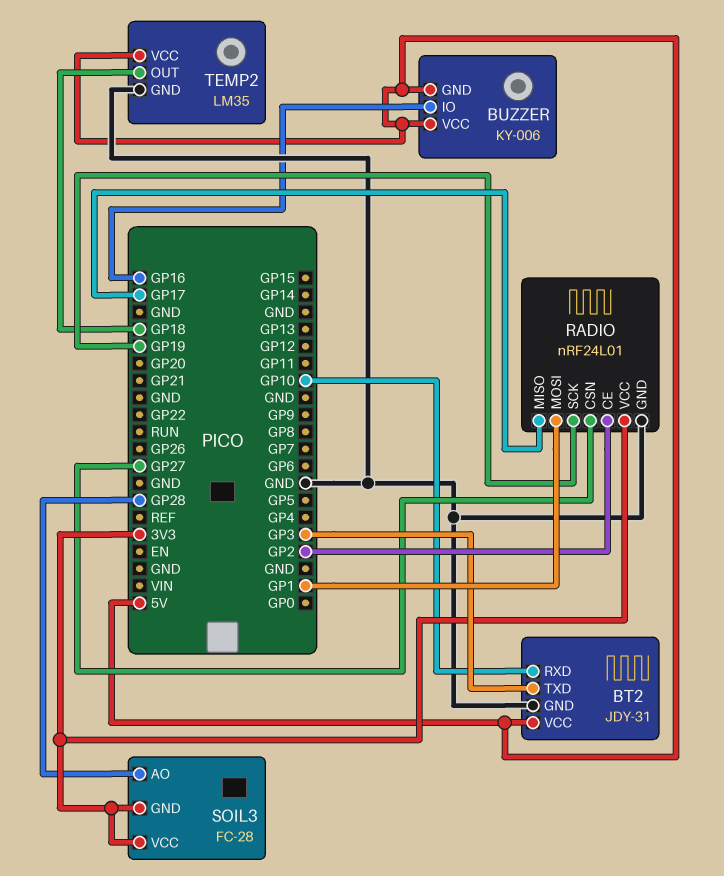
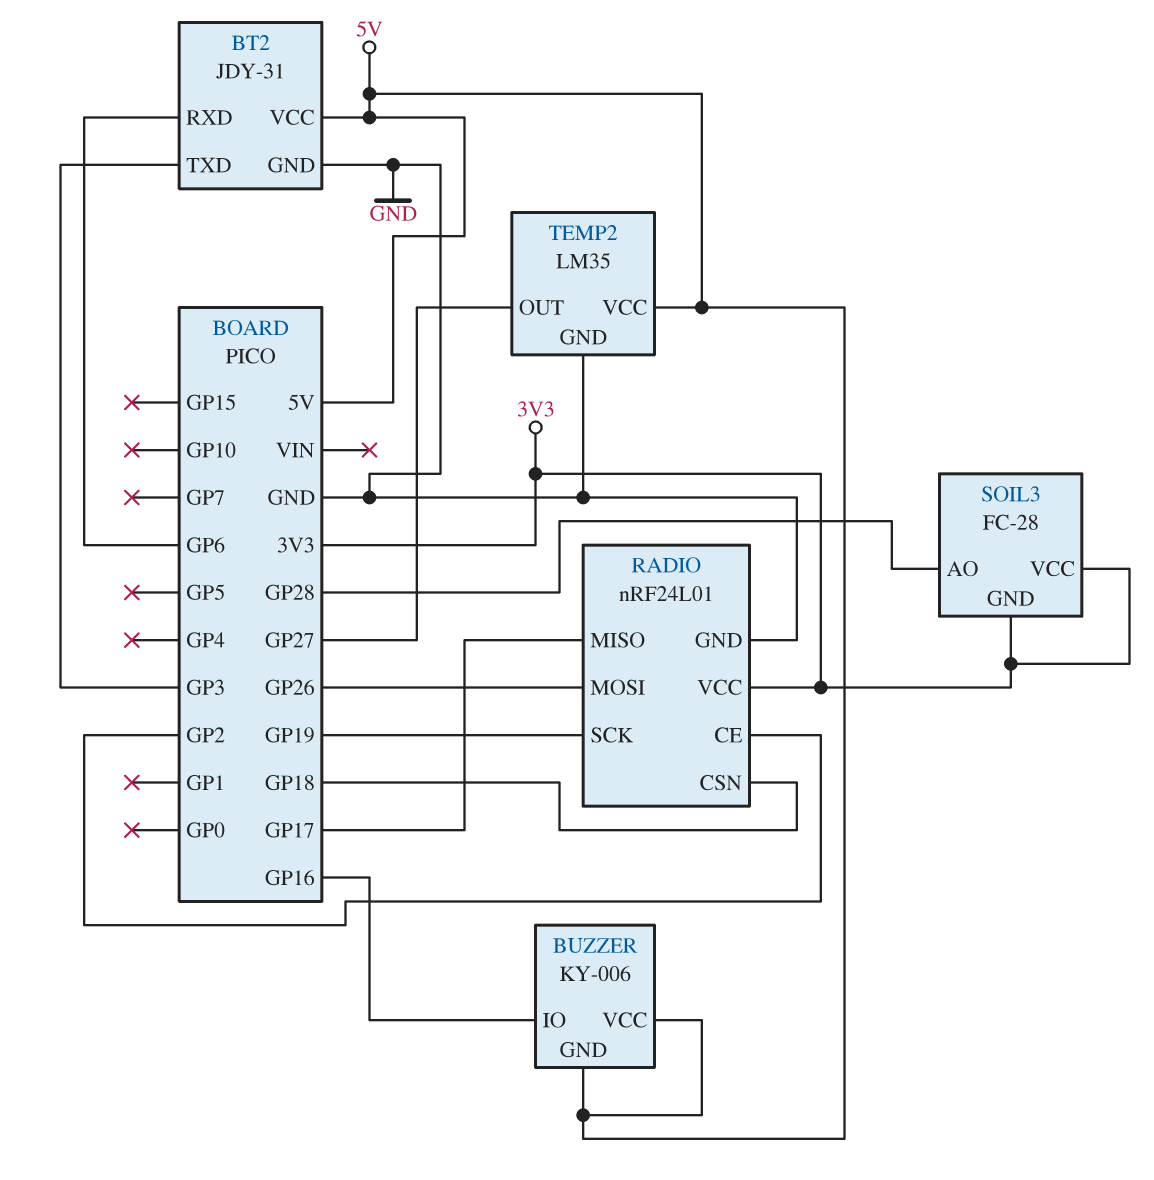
BT2 pin RXD: GP10 -> GP6
RADIO pin CSN: GP27 -> GP18
RADIO pin MOSI: GP1 -> GP26
TEMP2 pin OUT: GP18 -> GP27

